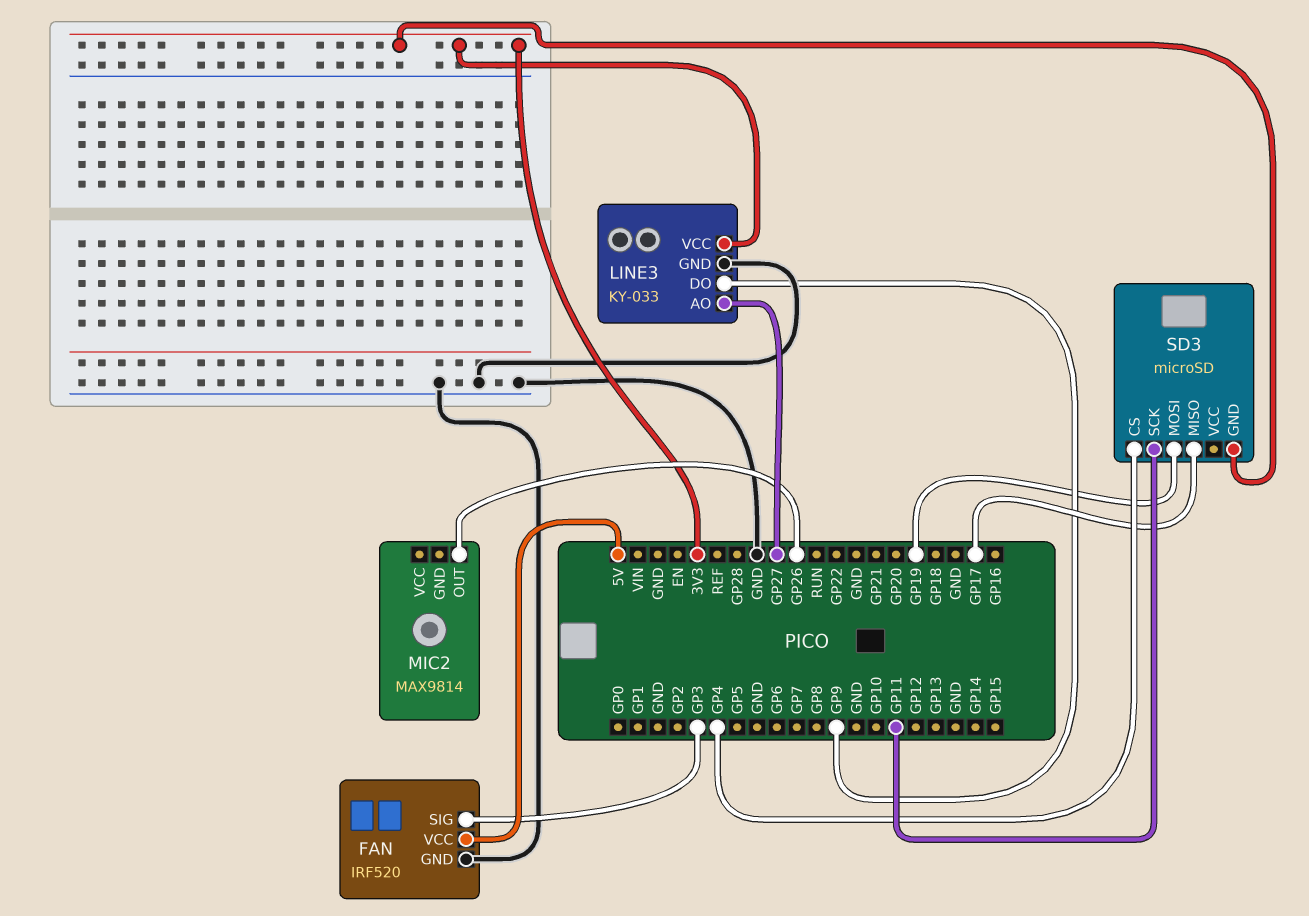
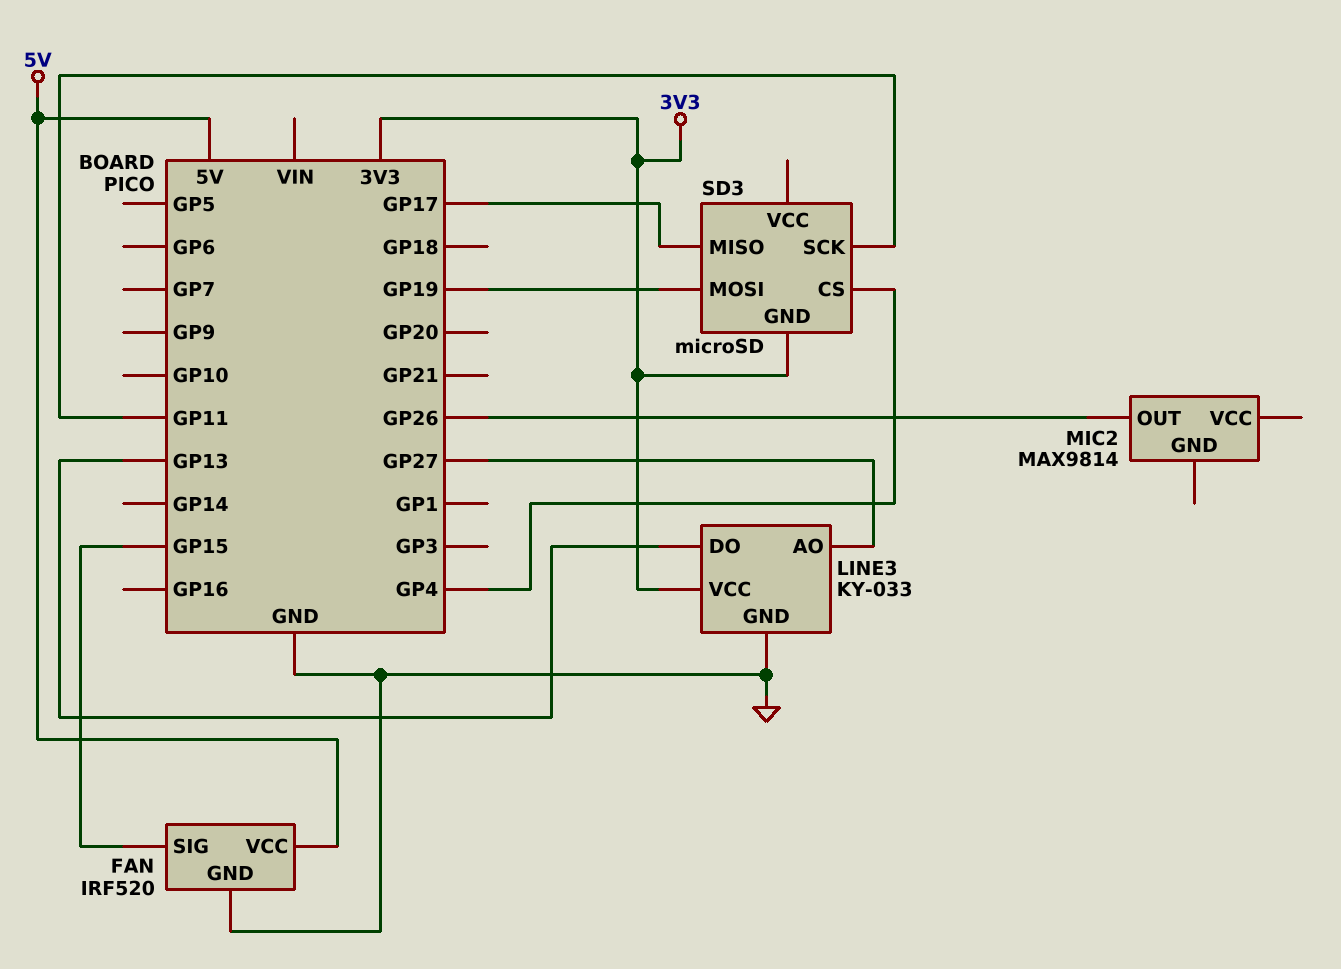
FAN pin SIG: GP3 -> GP15
LINE3 pin DO: GP9 -> GP13

